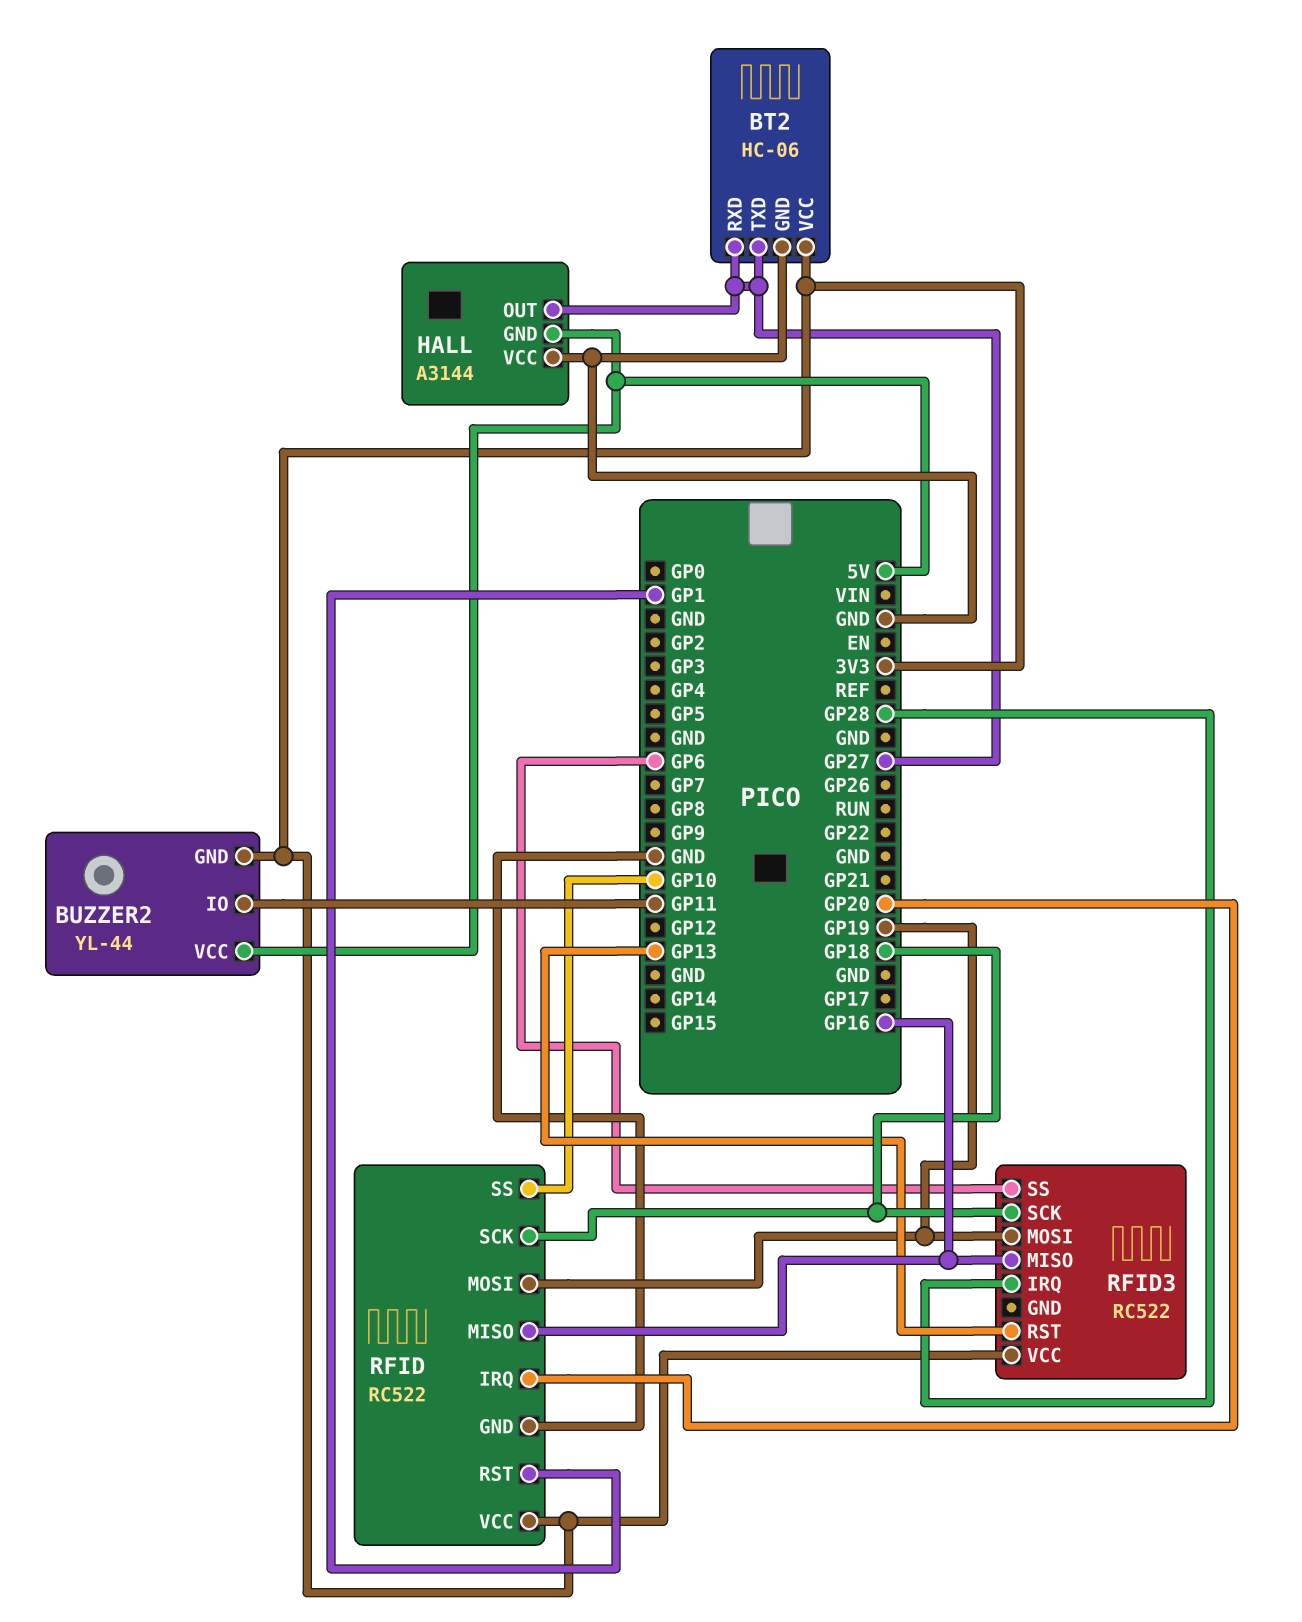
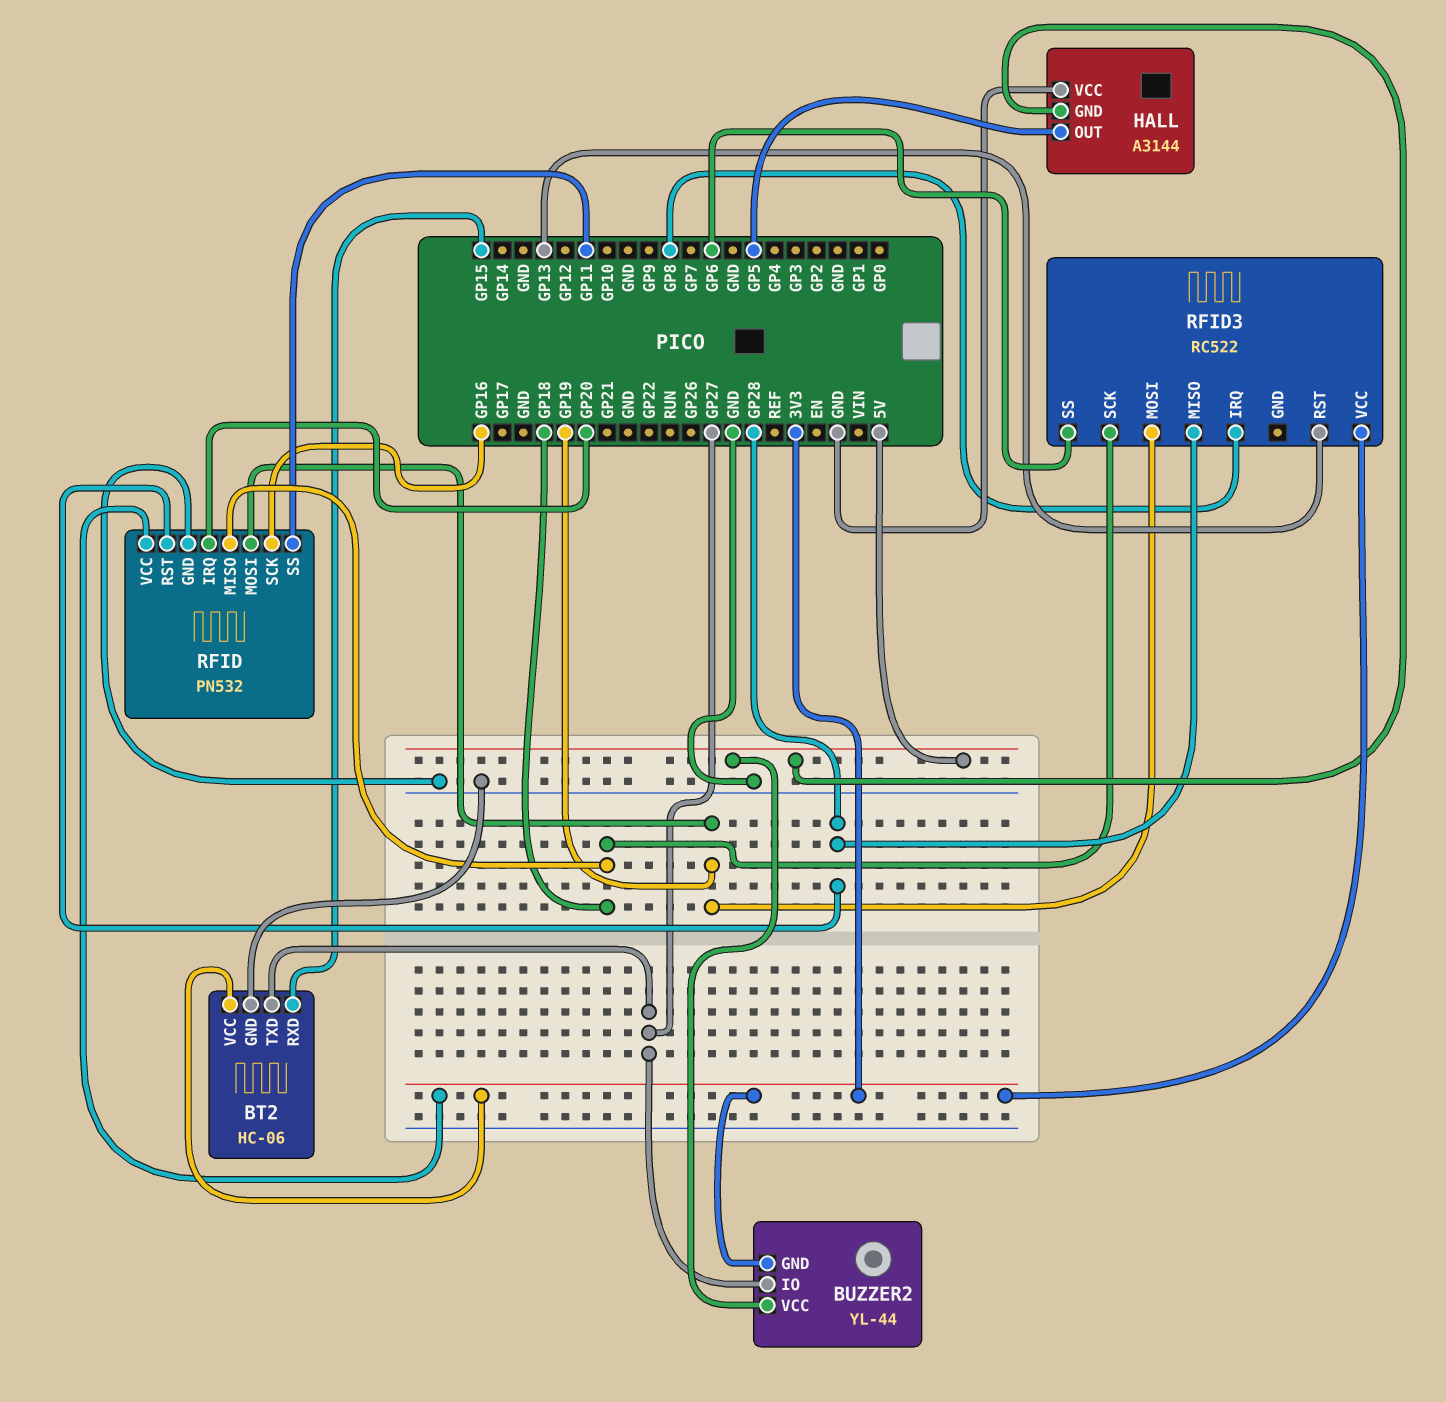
BT2 pin RXD: GP27 -> GP15
BUZZER2 pin IO: GP11 -> GP27
HALL pin OUT: GP27 -> GP5
RFID: RC522 -> PN532
RFID pin MISO: GP16 -> GP18
RFID pin RST: GP1 -> GP28
RFID pin SCK: GP18 -> GP16
RFID pin SS: GP10 -> GP11
RFID3 pin IRQ: GP28 -> GP8
RFID3 pin MISO: GP16 -> GP28

